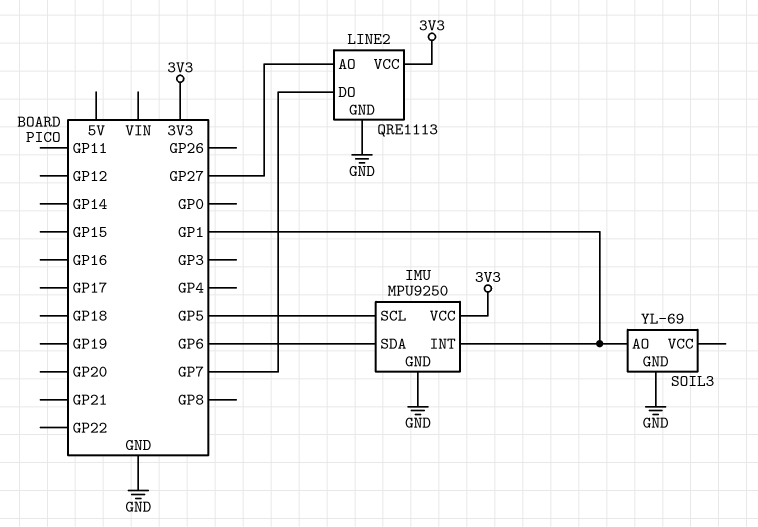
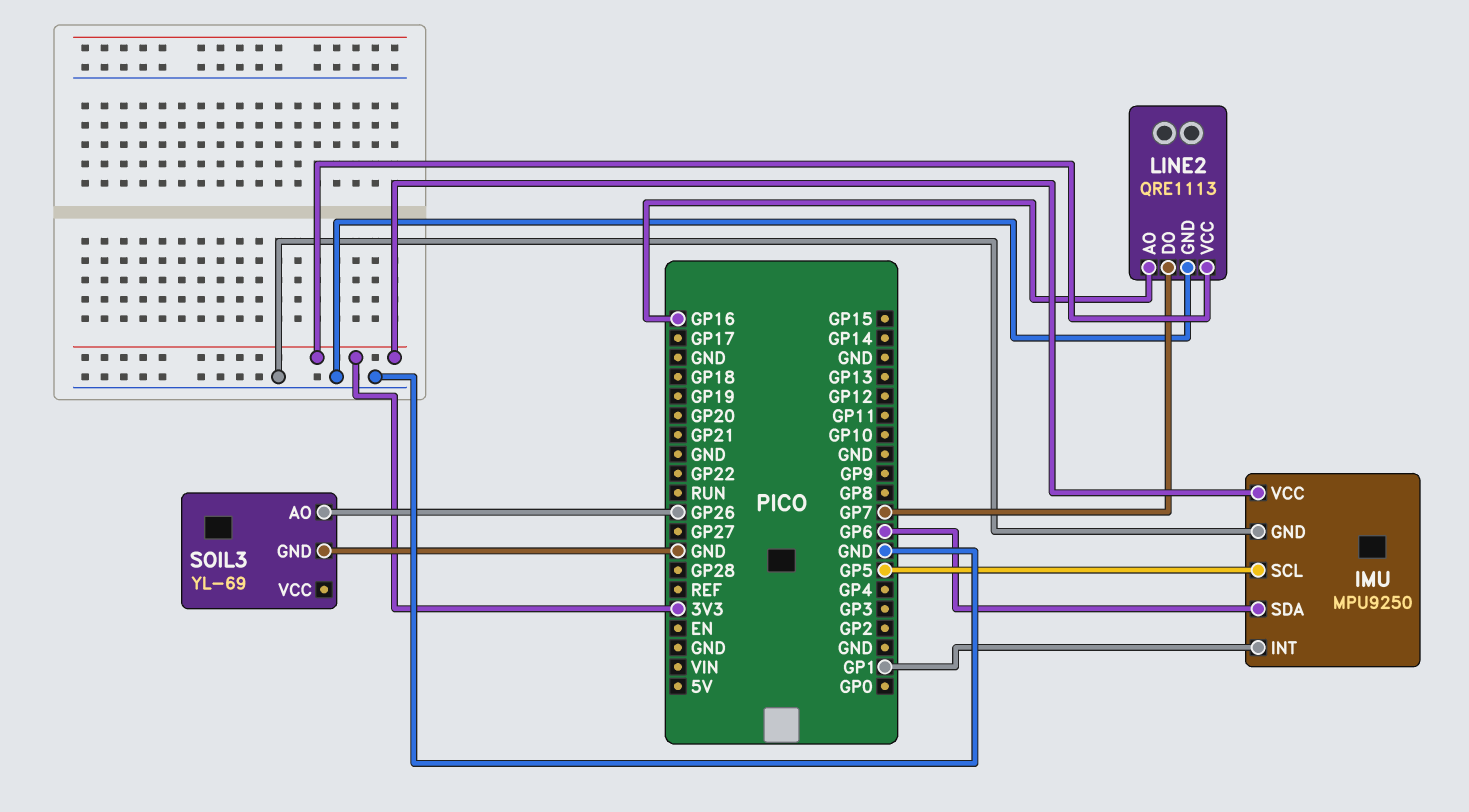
LINE2 pin AO: GP27 -> GP16
SOIL3 pin AO: GP1 -> GP26

